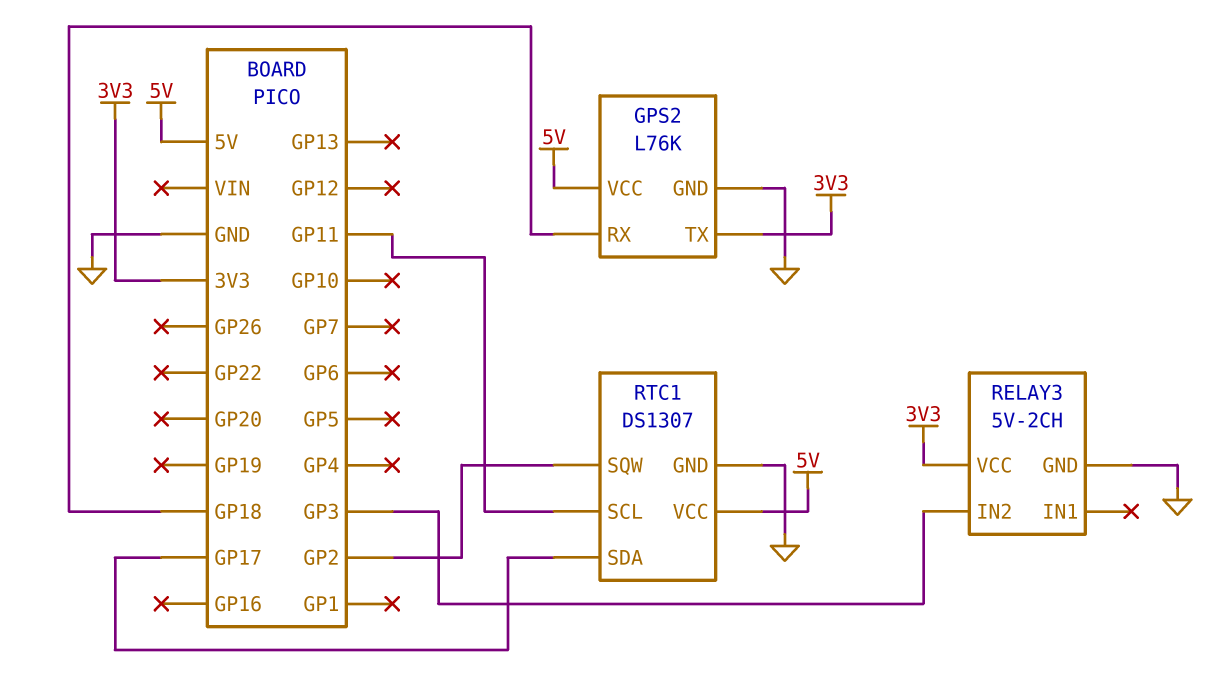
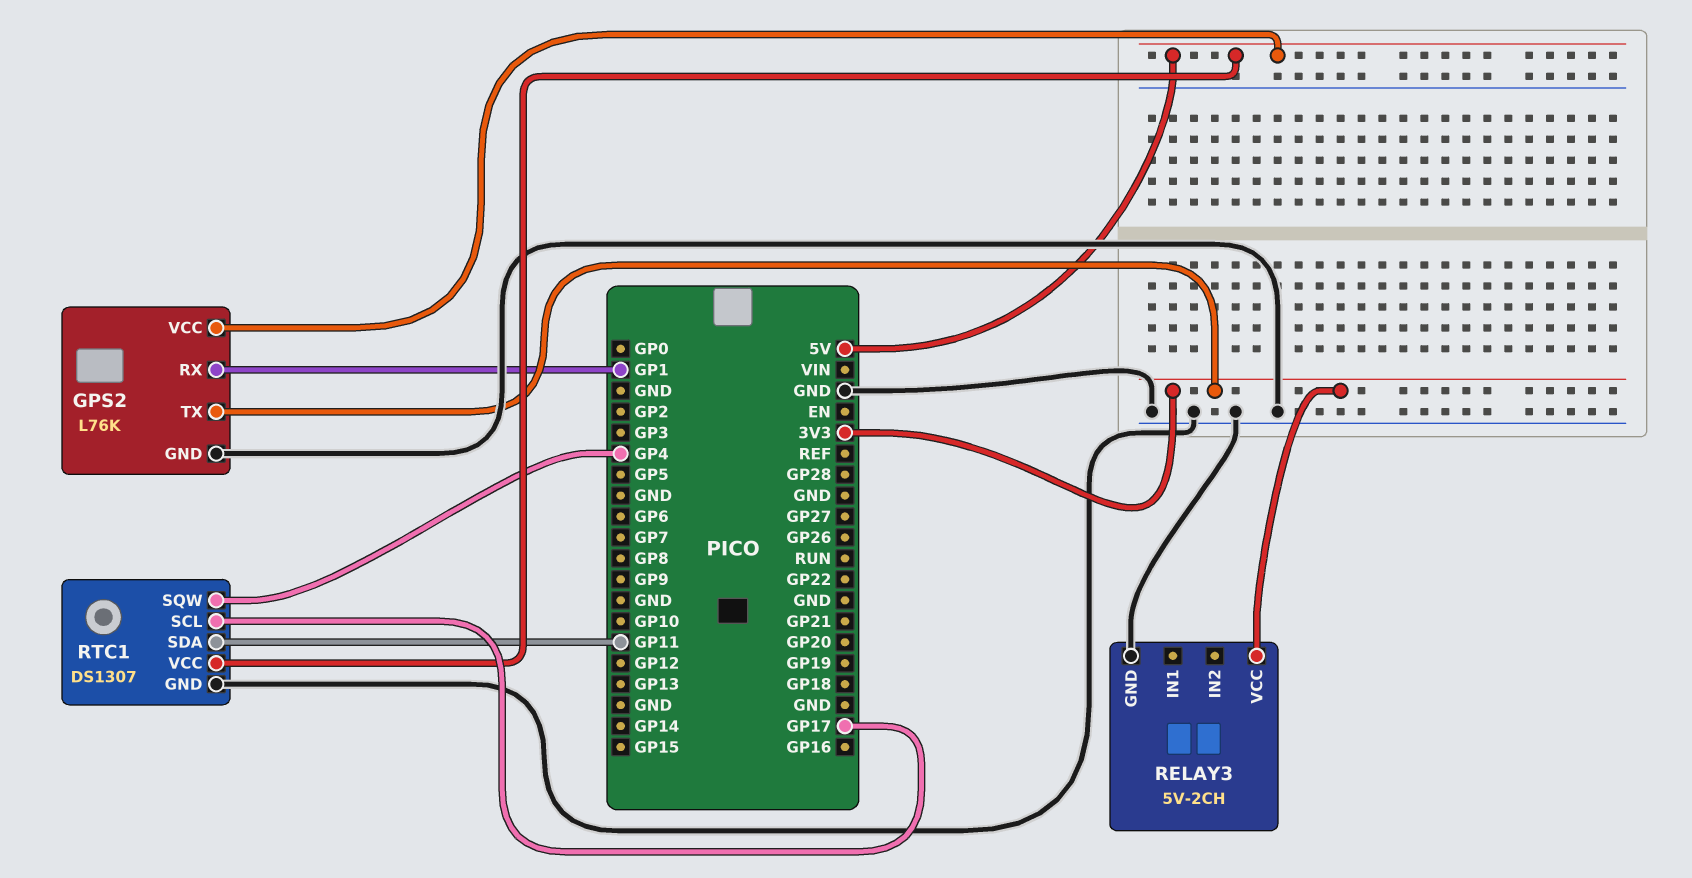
GPS2 pin RX: GP18 -> GP1
RELAY3 pin IN2: GP3 -> none
RTC1 pin SCL: GP11 -> GP17
RTC1 pin SDA: GP17 -> GP11
RTC1 pin SQW: GP2 -> GP4

